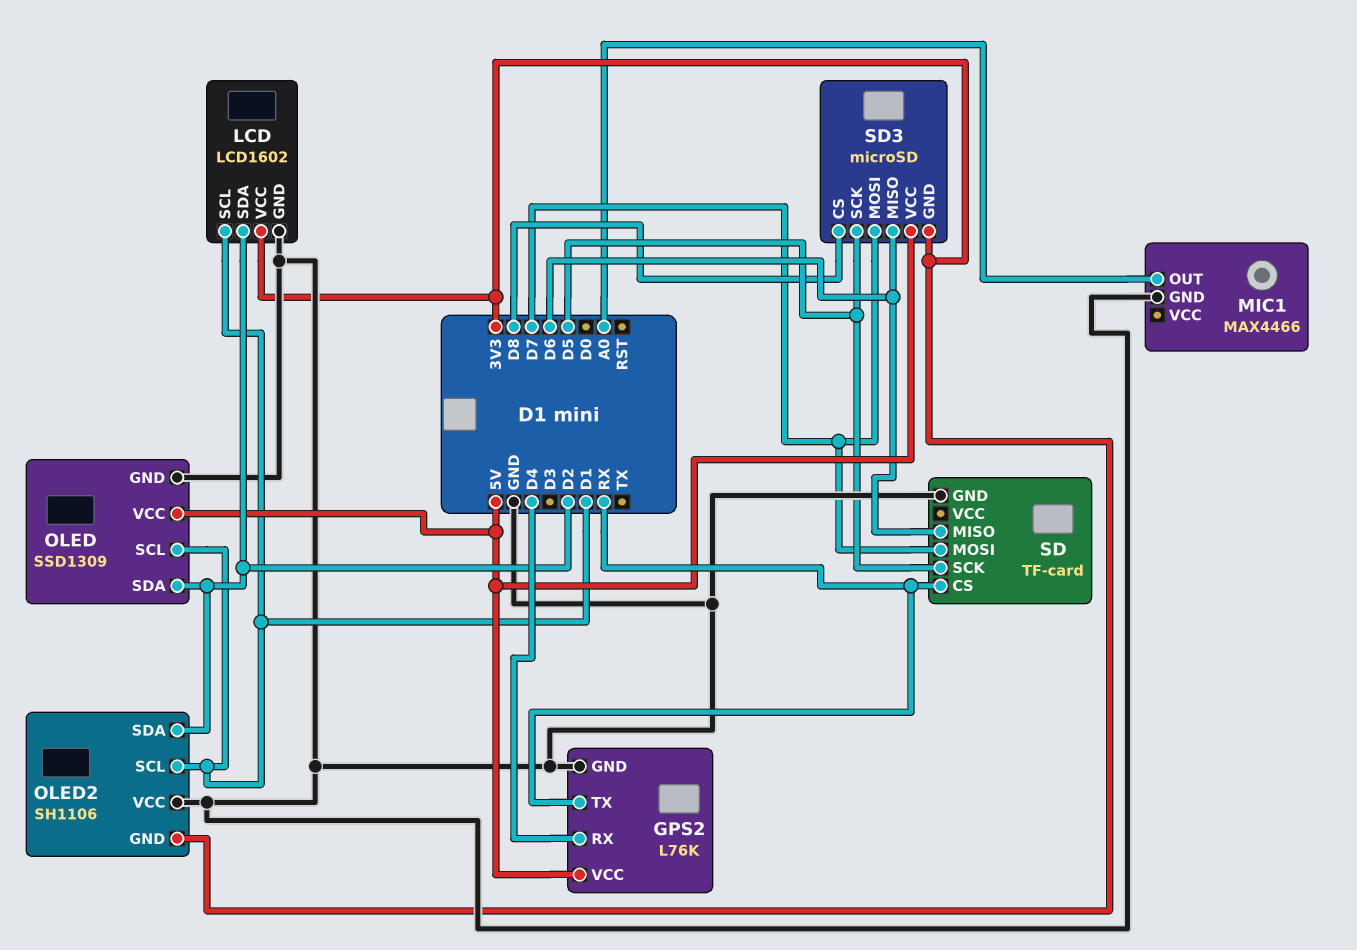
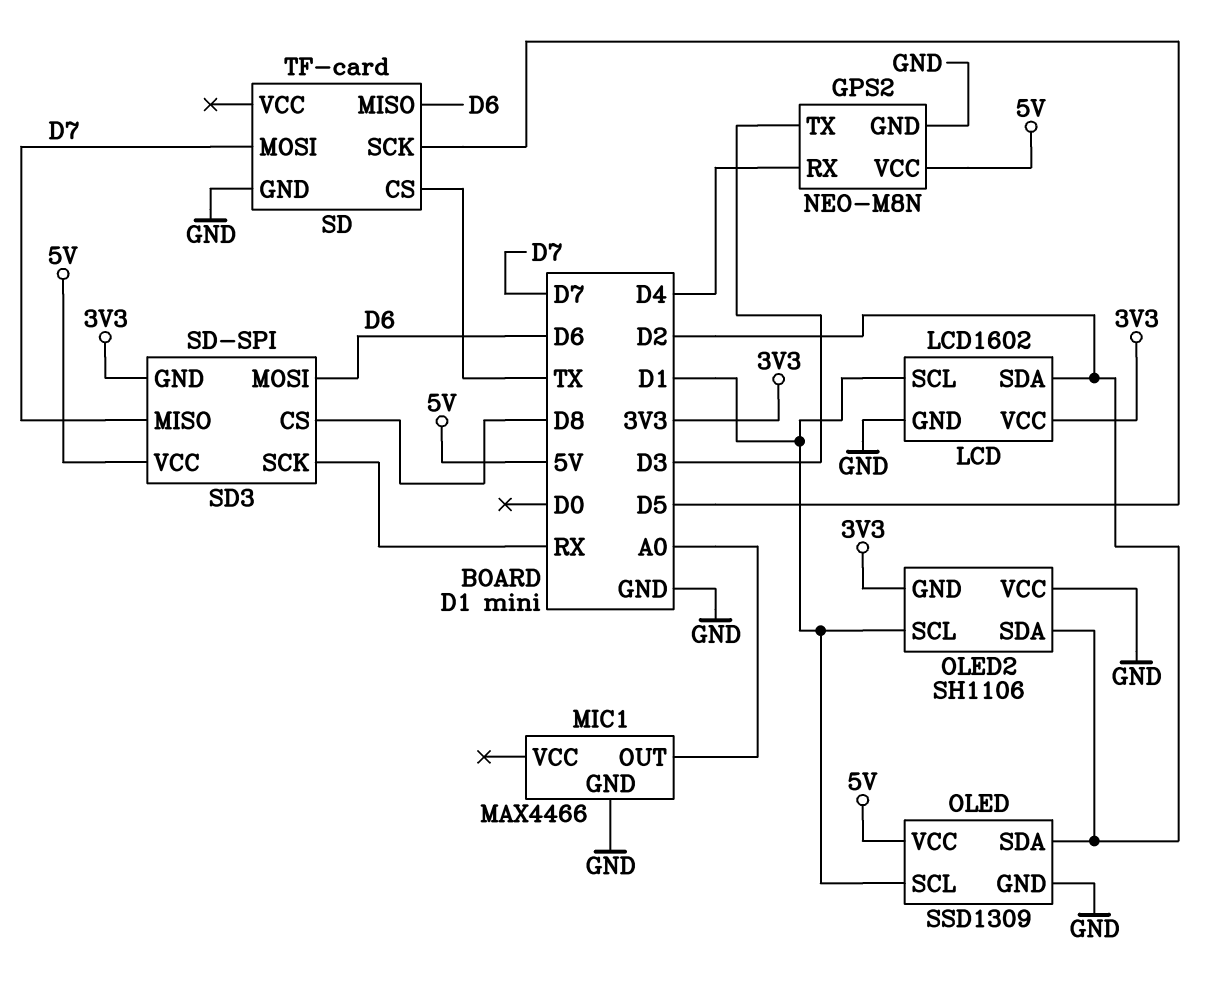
GPS2: L76K -> NEO-M8N
GPS2 pin TX: RX -> D3
SD pin CS: RX -> TX
SD3: microSD -> SD-SPI
SD3 pin MISO: D6 -> D7
SD3 pin MOSI: D7 -> D6
SD3 pin SCK: D5 -> RX

